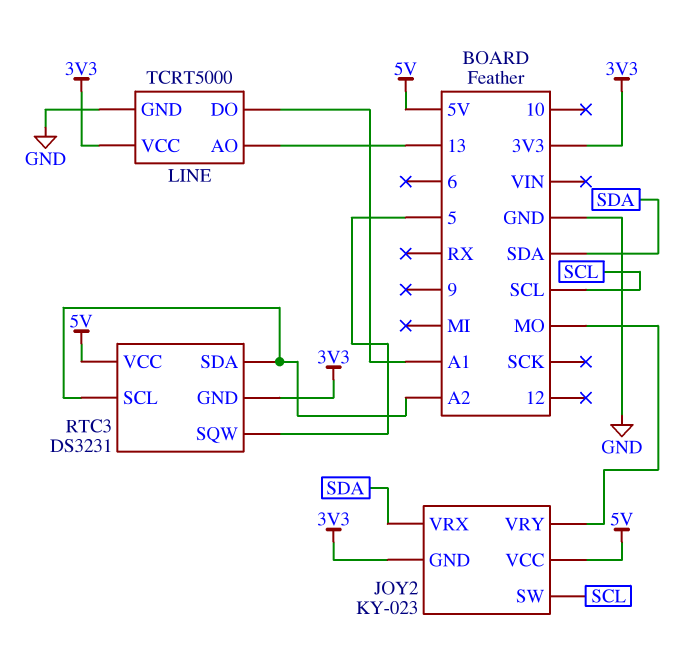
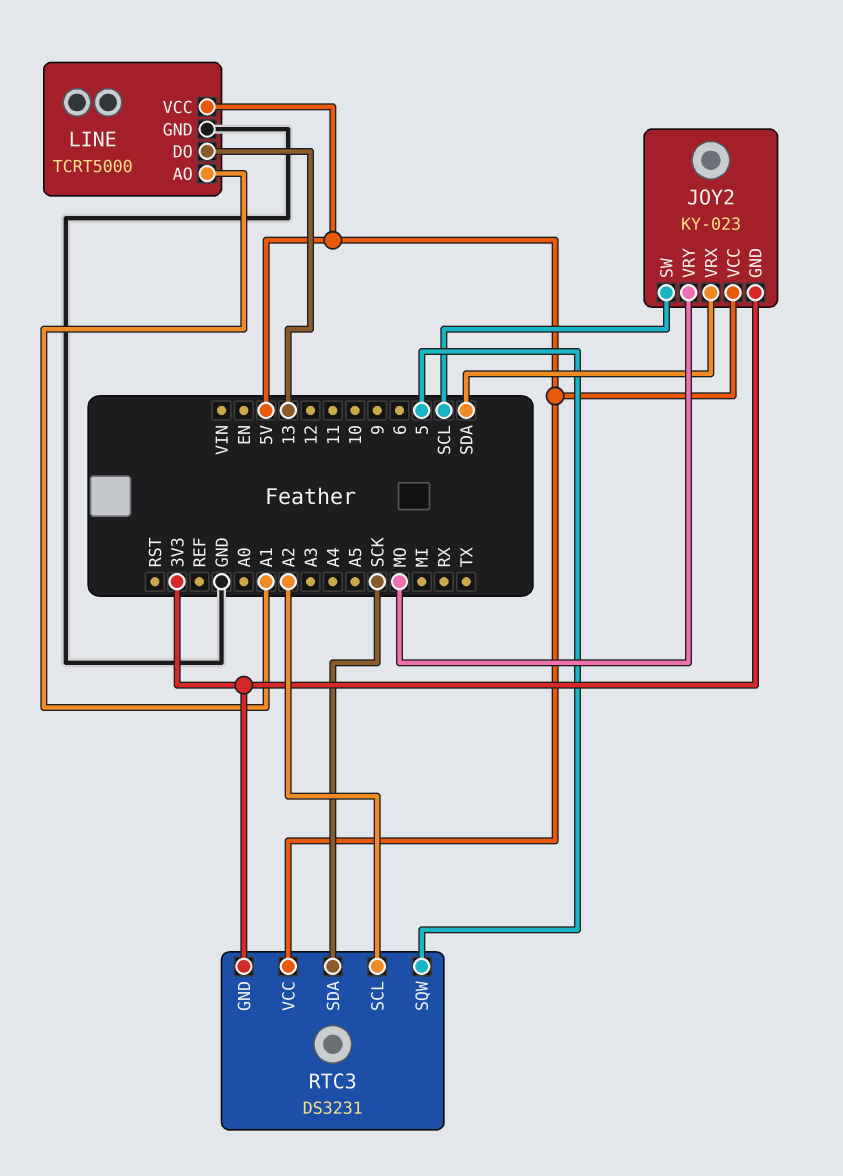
LINE pin AO: 13 -> A1
LINE pin DO: A1 -> 13
LINE pin VCC: 3V3 -> 5V
RTC3 pin SDA: A2 -> SCK

